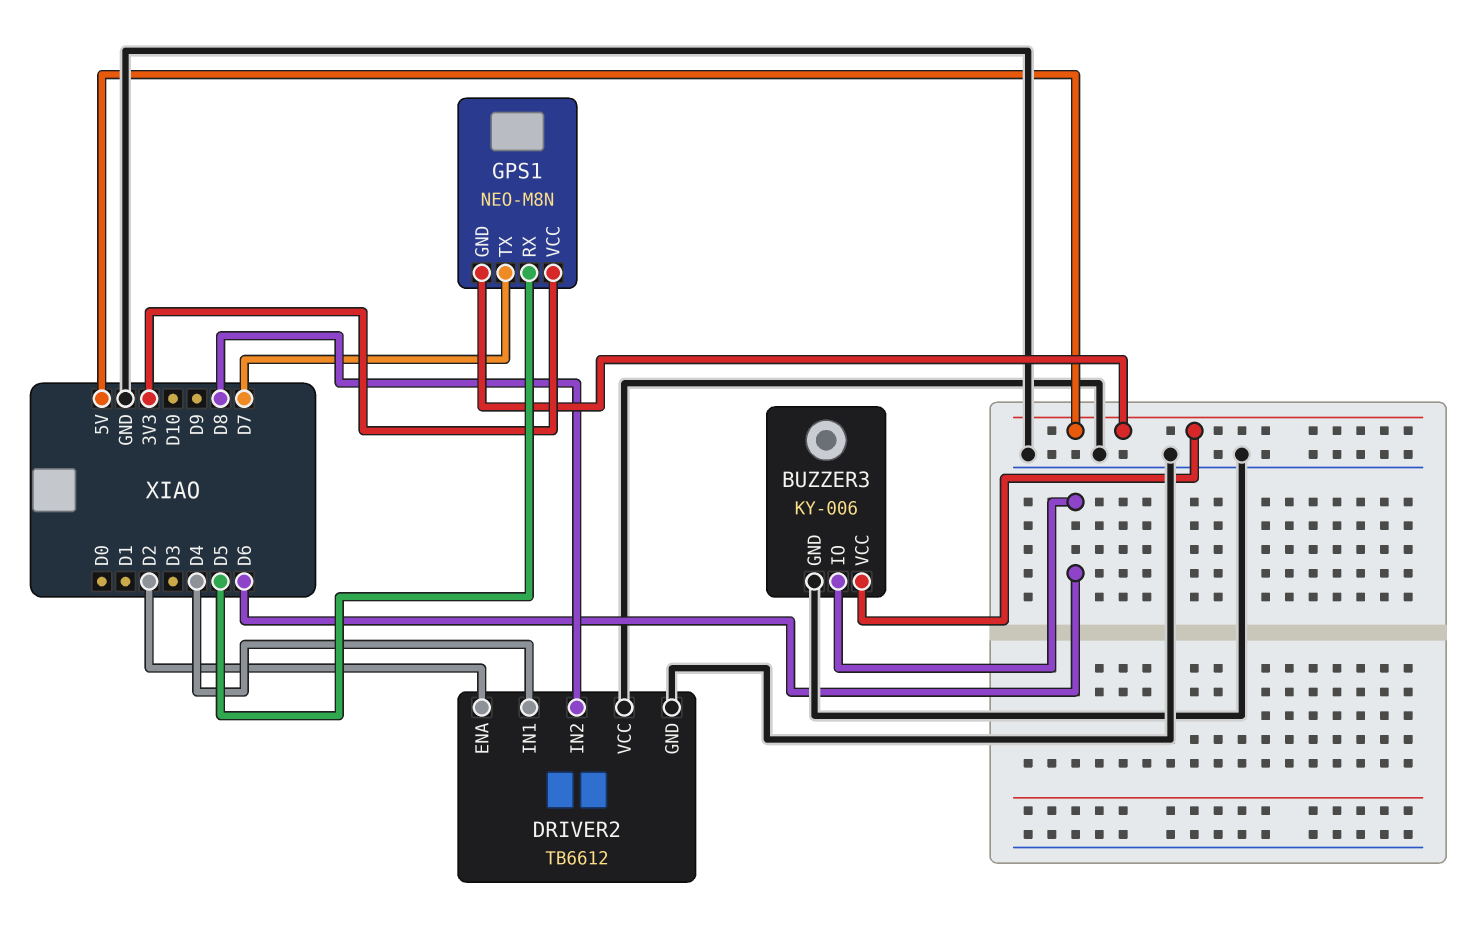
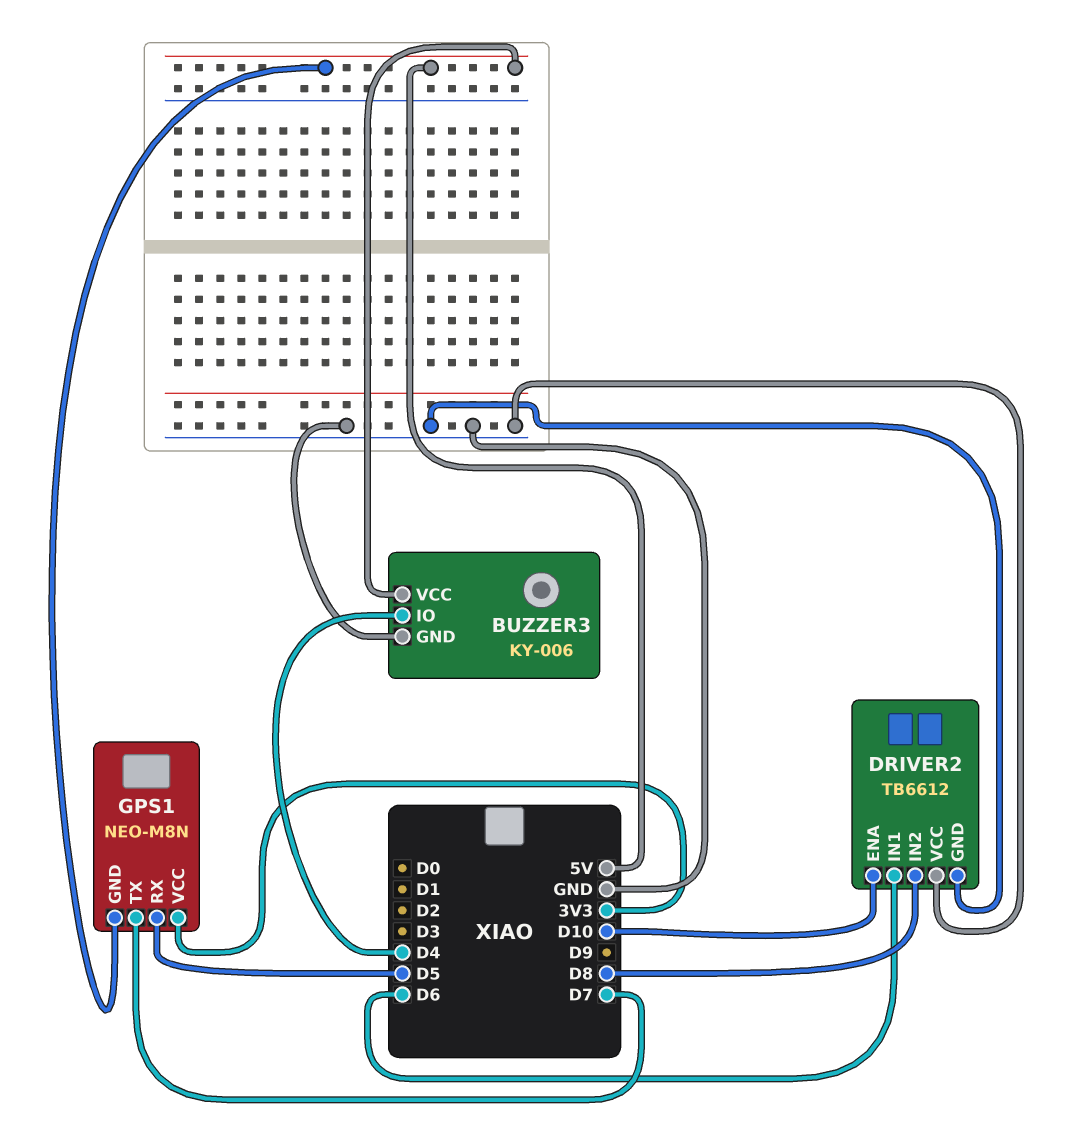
BUZZER3 pin IO: D6 -> D4
DRIVER2 pin ENA: D2 -> D10
DRIVER2 pin IN1: D4 -> D6

